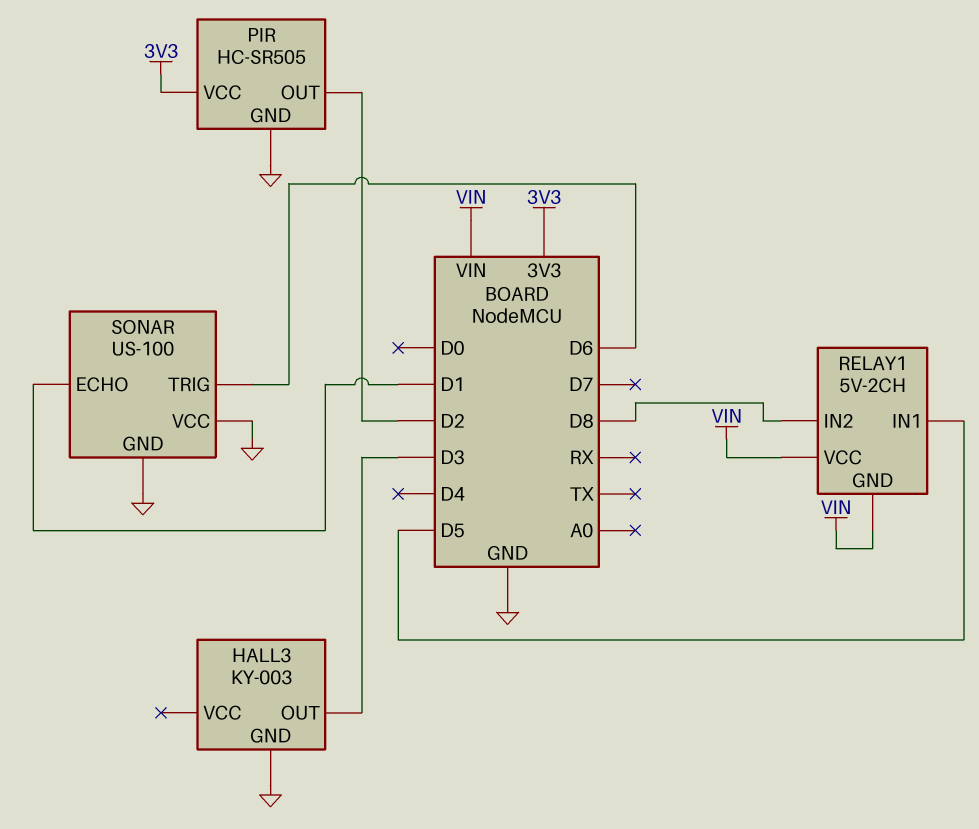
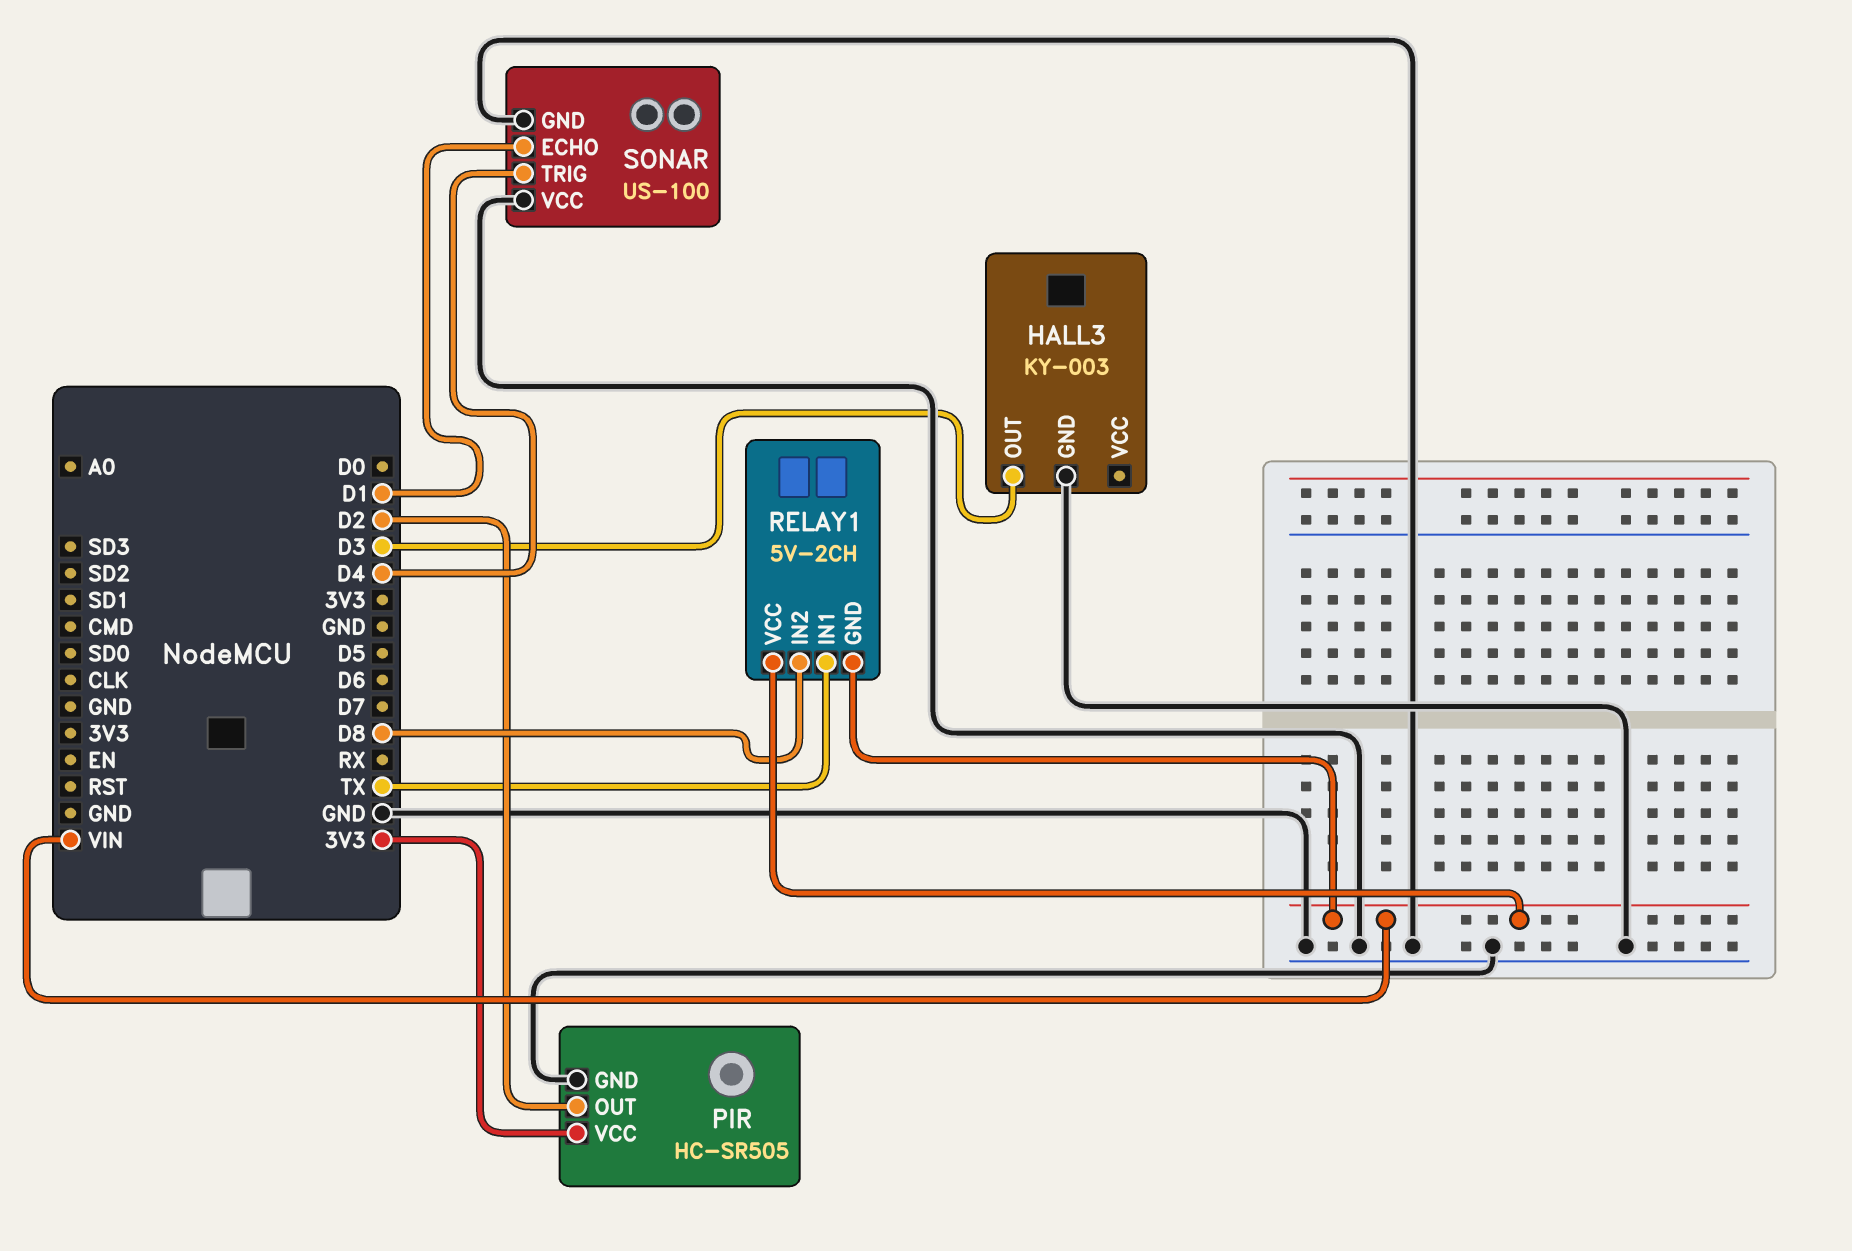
RELAY1 pin IN1: D5 -> TX
SONAR pin TRIG: D6 -> D4

